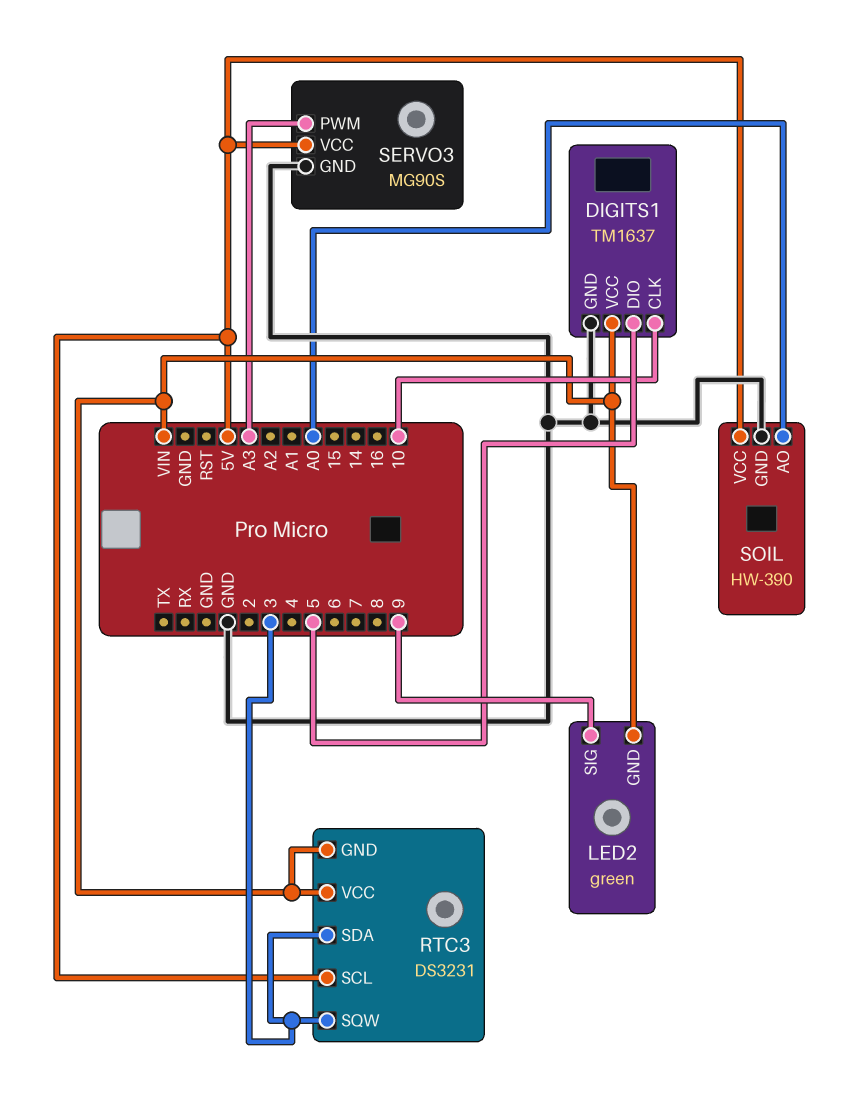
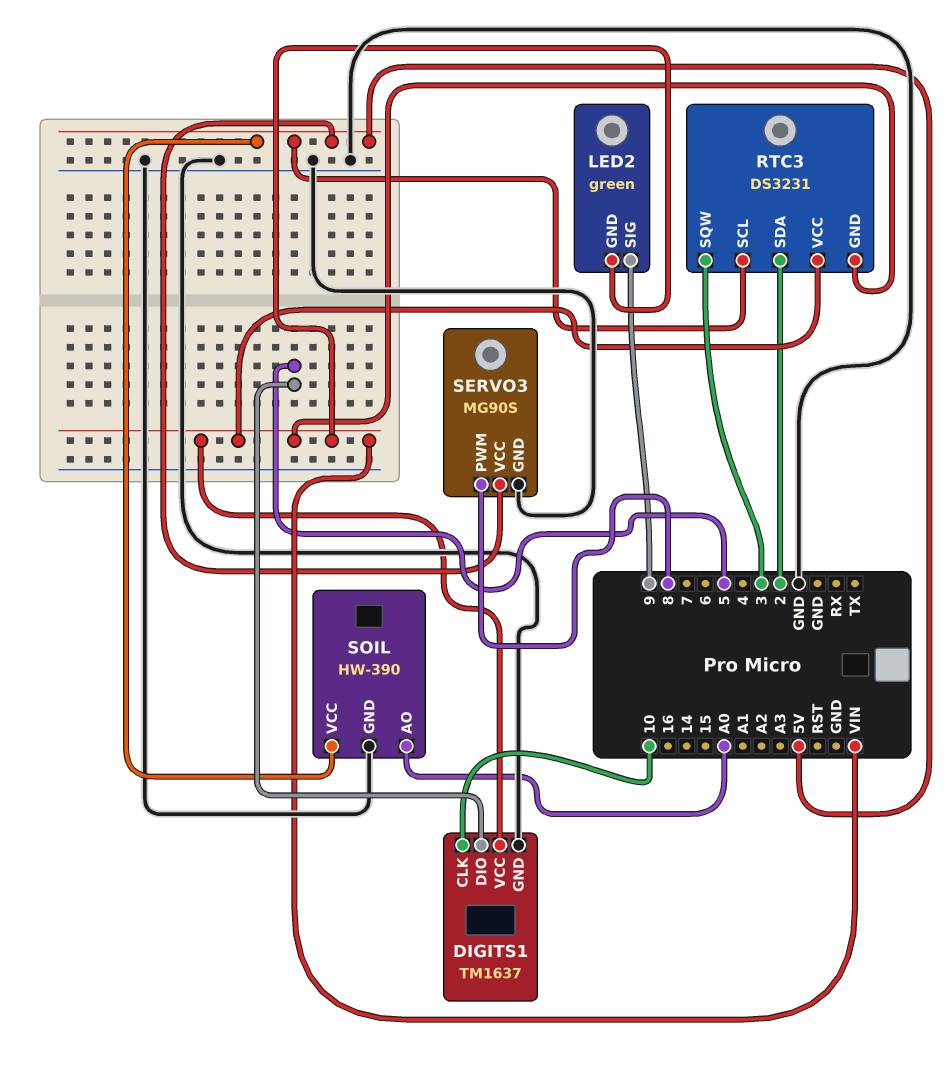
RTC3 pin SDA: 3 -> 2
SERVO3 pin PWM: A3 -> 8

